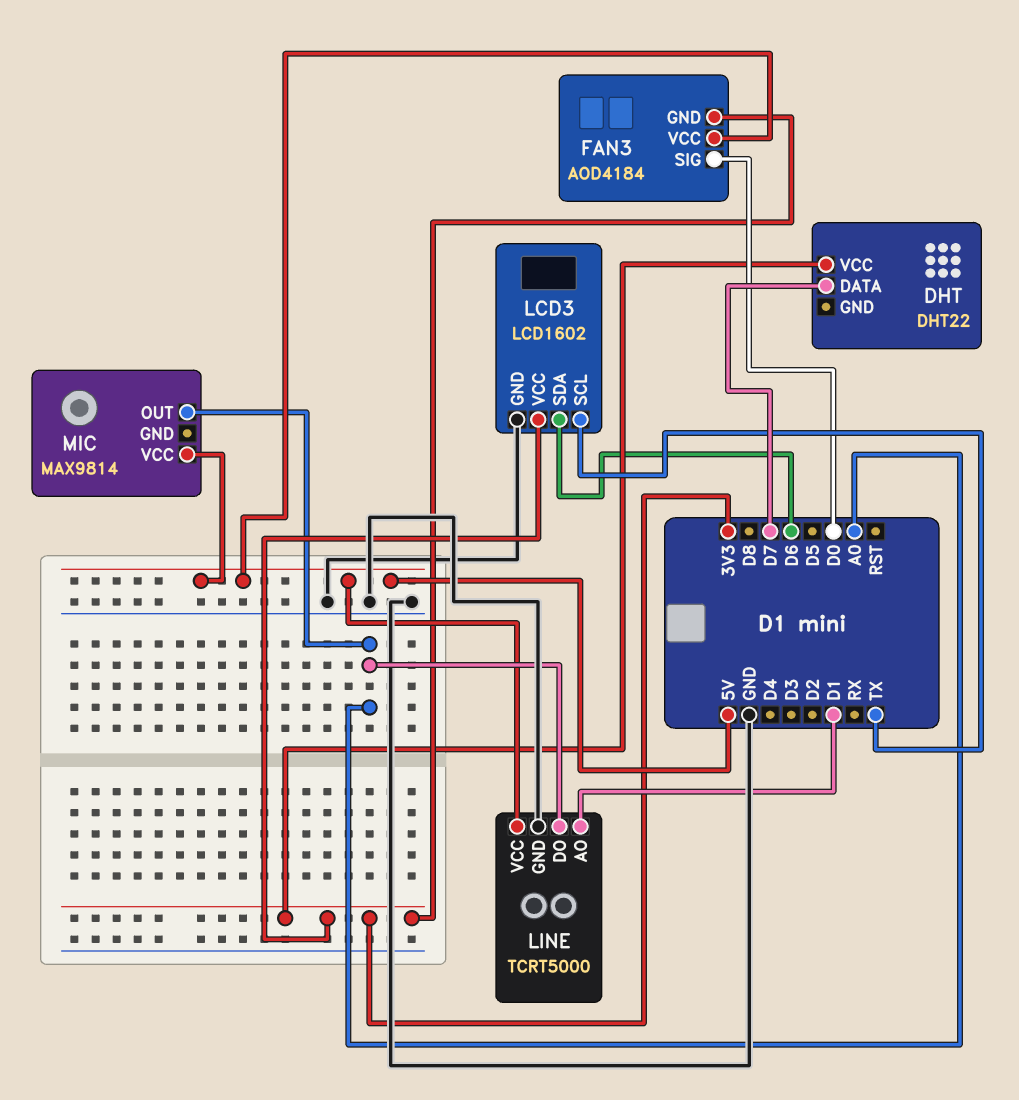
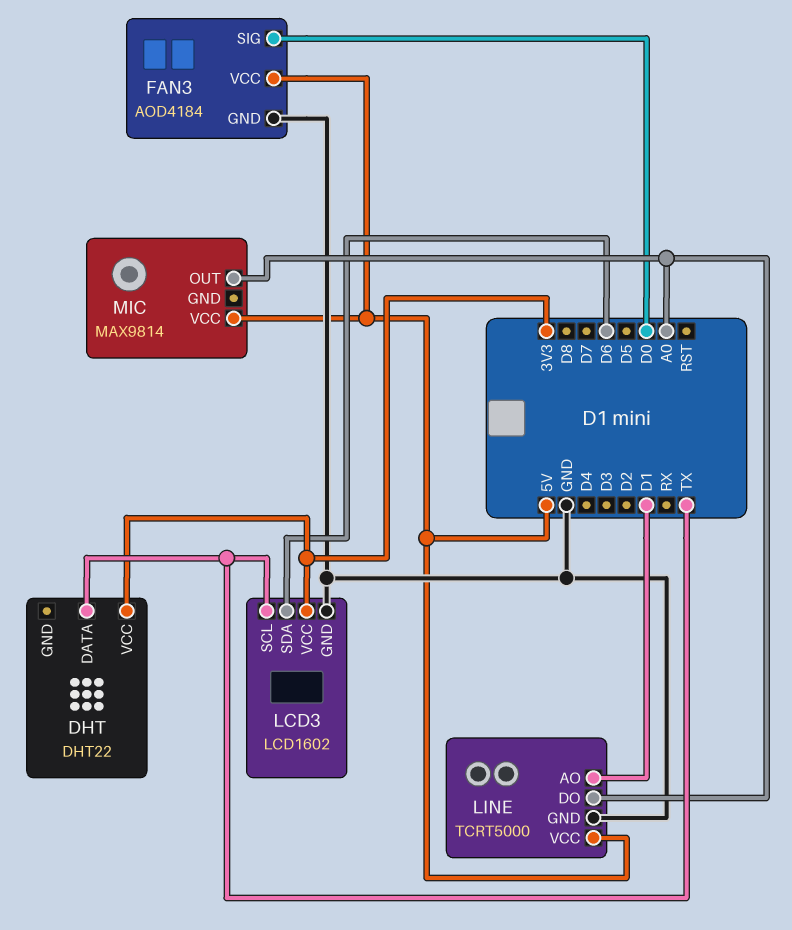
DHT pin DATA: D7 -> TX
FAN3 pin GND: 3V3 -> GND

